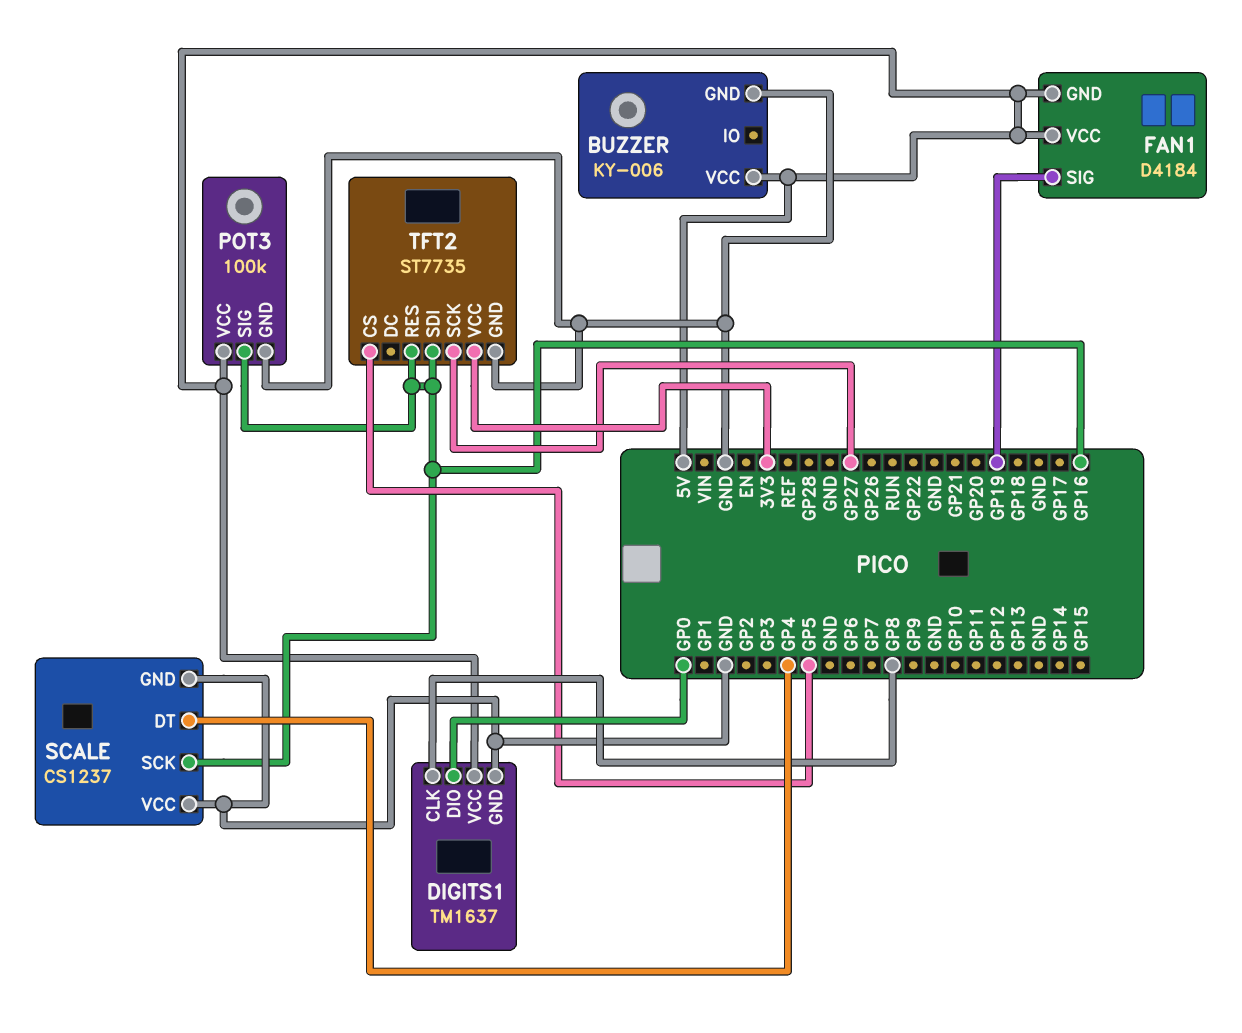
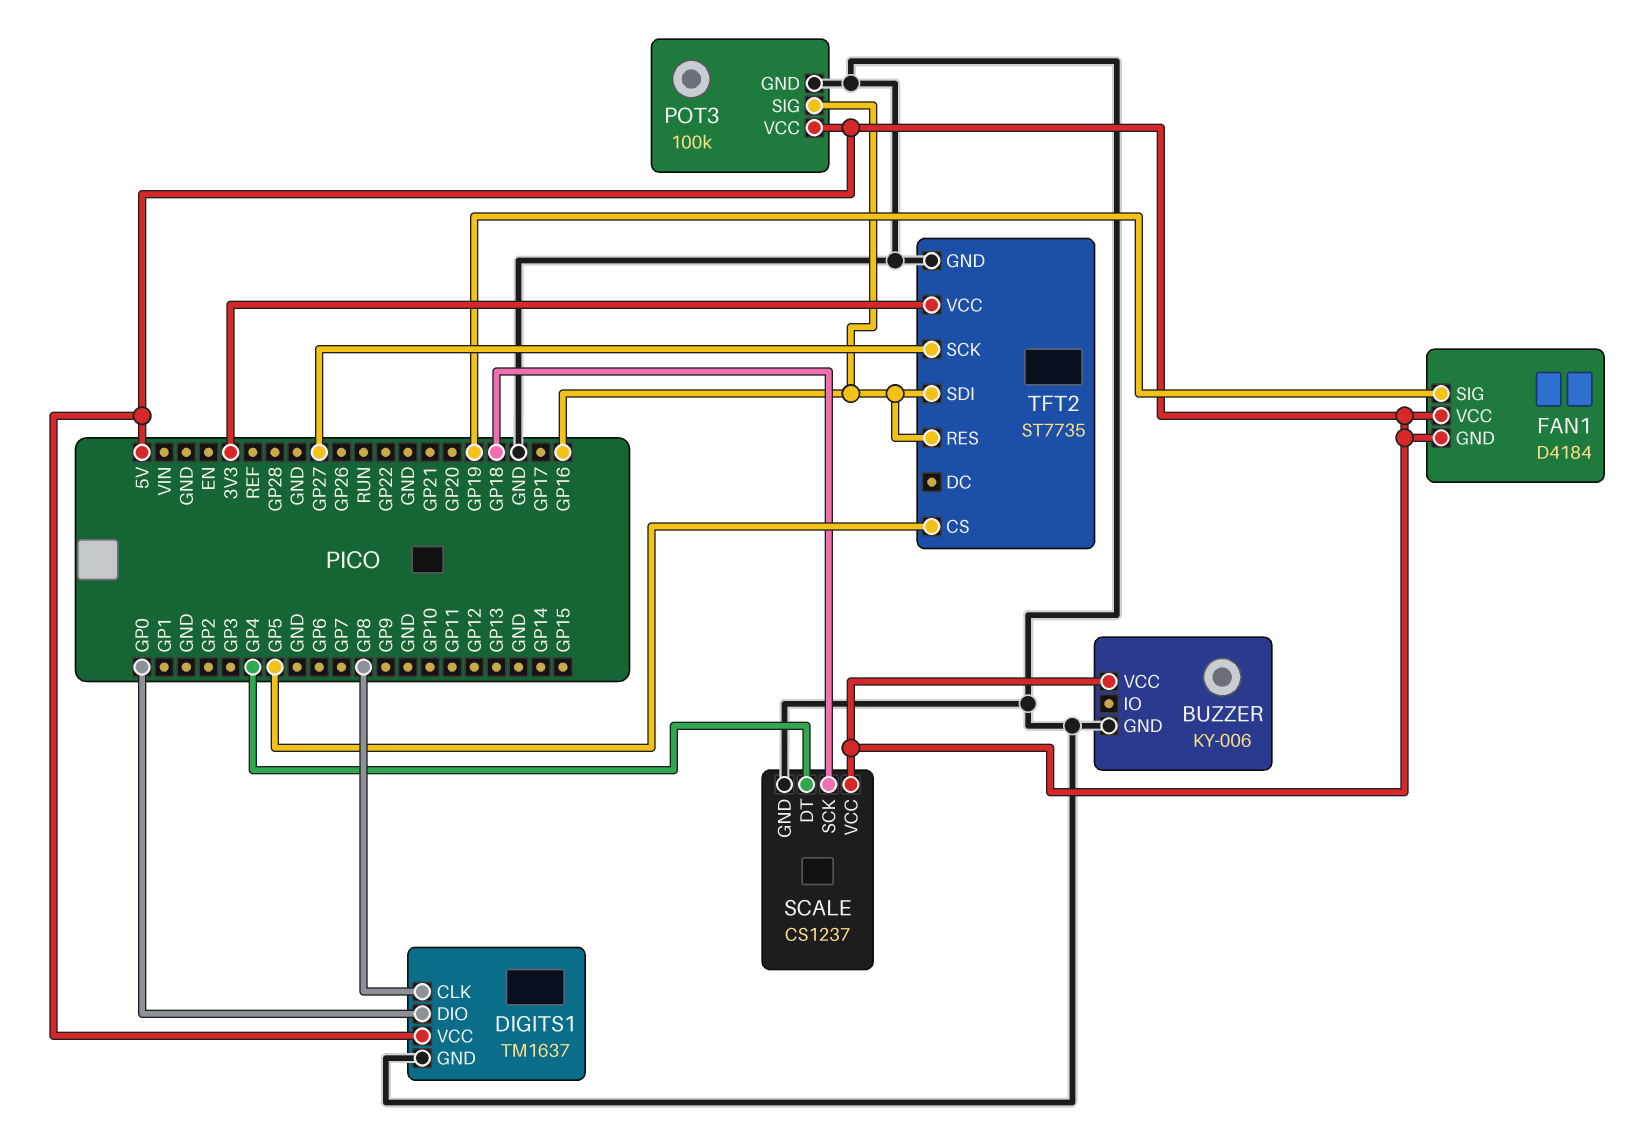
SCALE pin SCK: GP16 -> GP18
SCALE pin VCC: GND -> 5V

